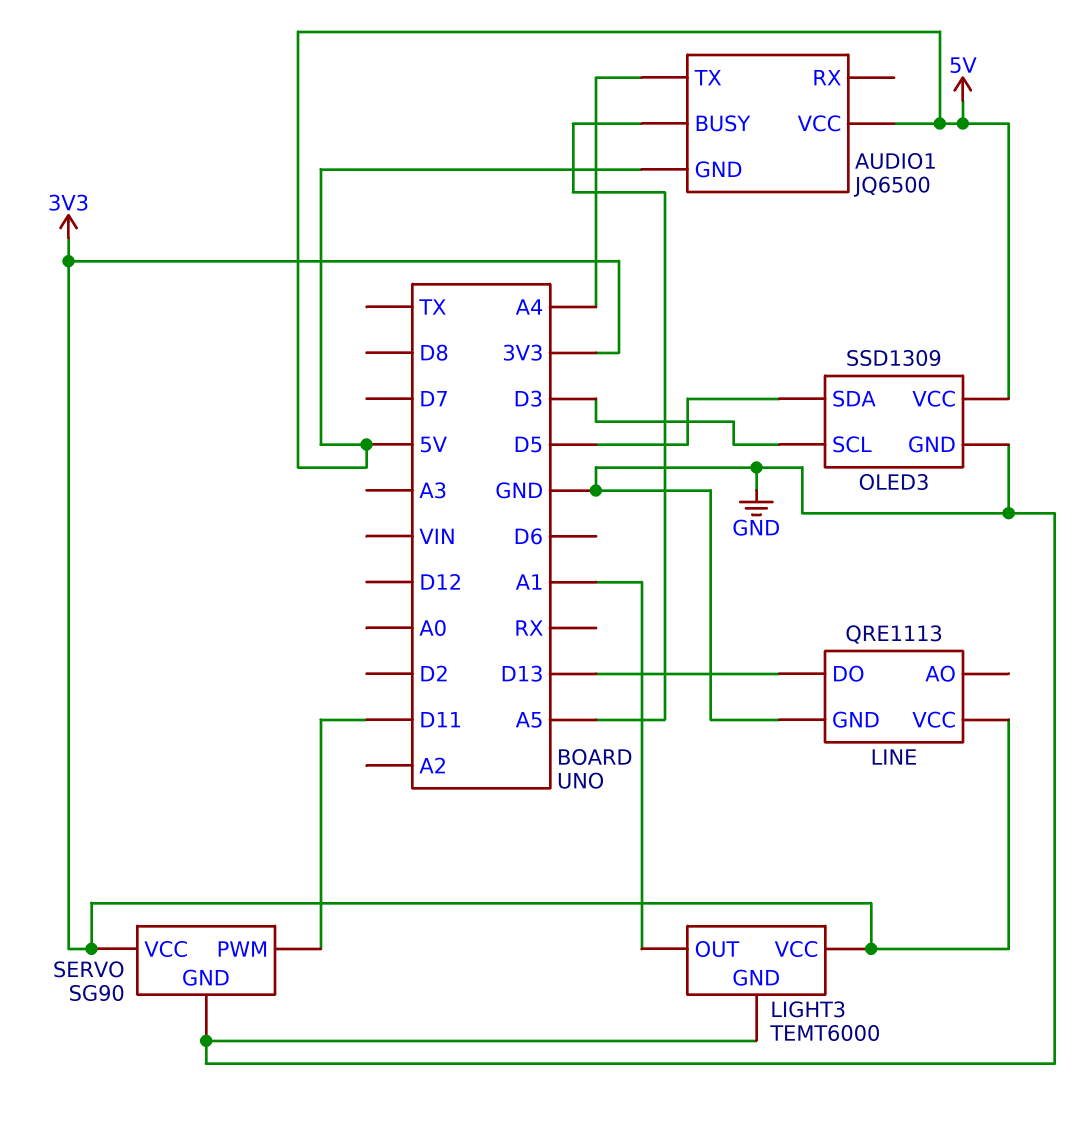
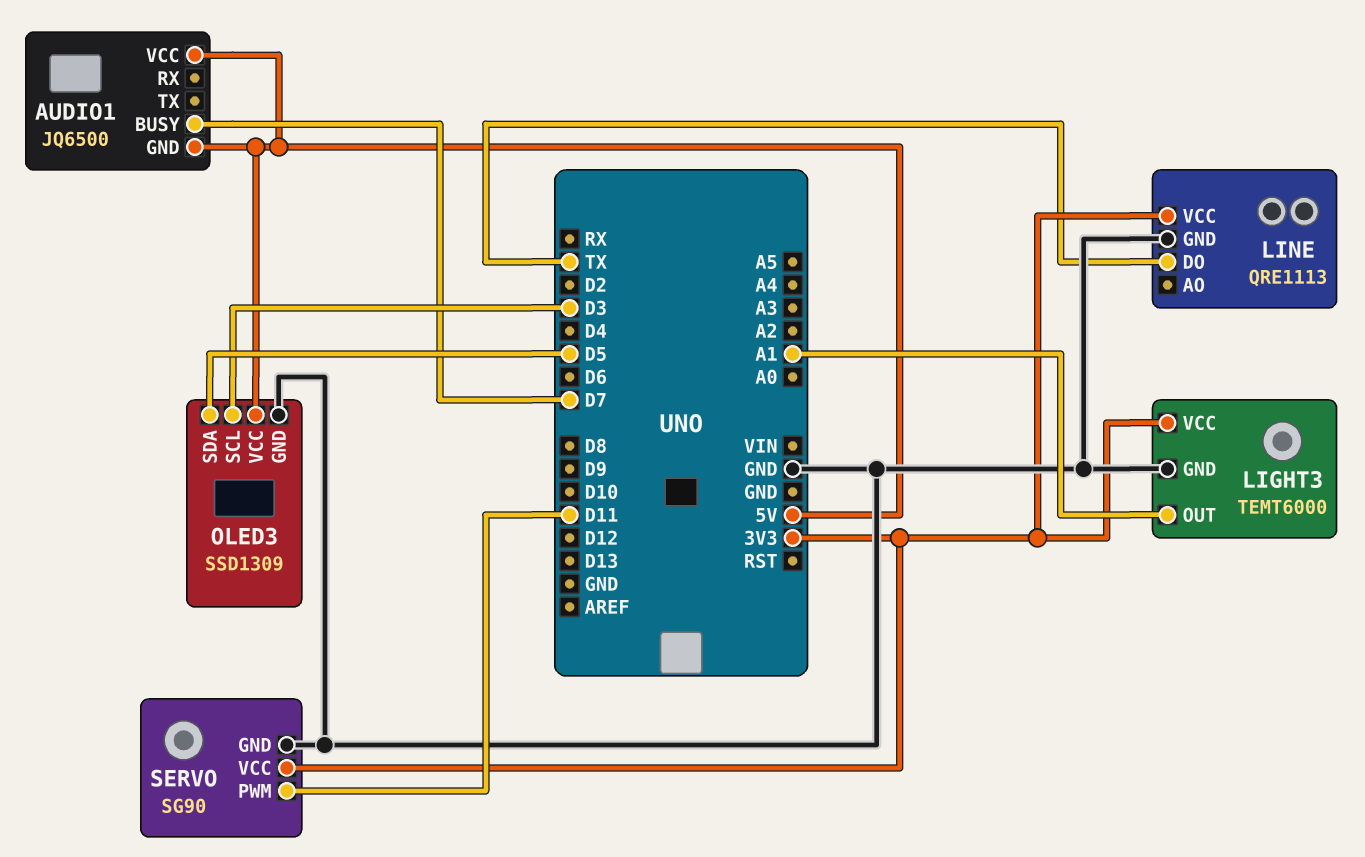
AUDIO1 pin BUSY: A5 -> D7
AUDIO1 pin TX: A4 -> none
LINE pin DO: D13 -> TX

